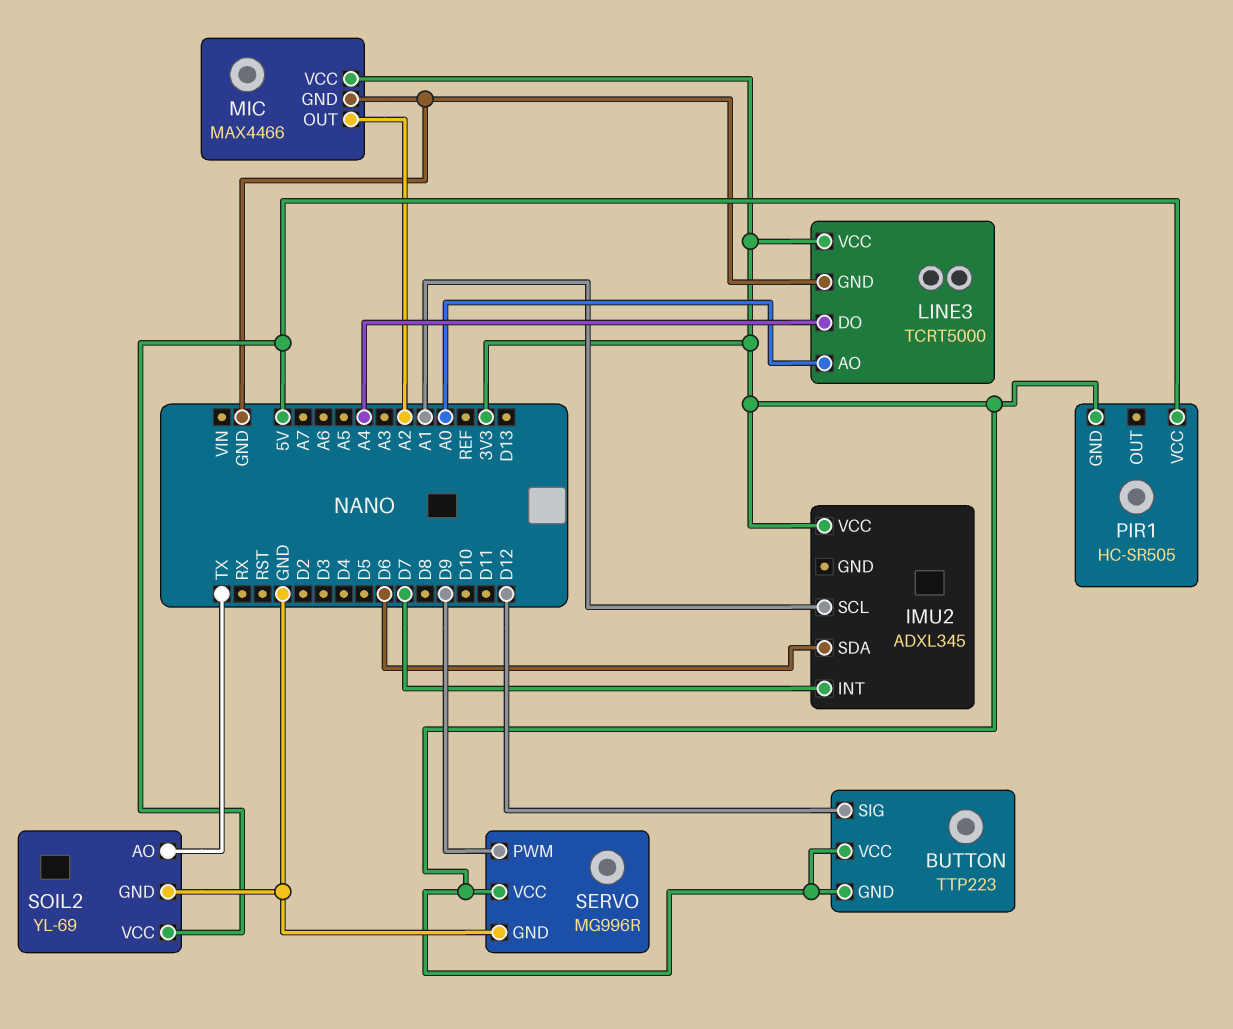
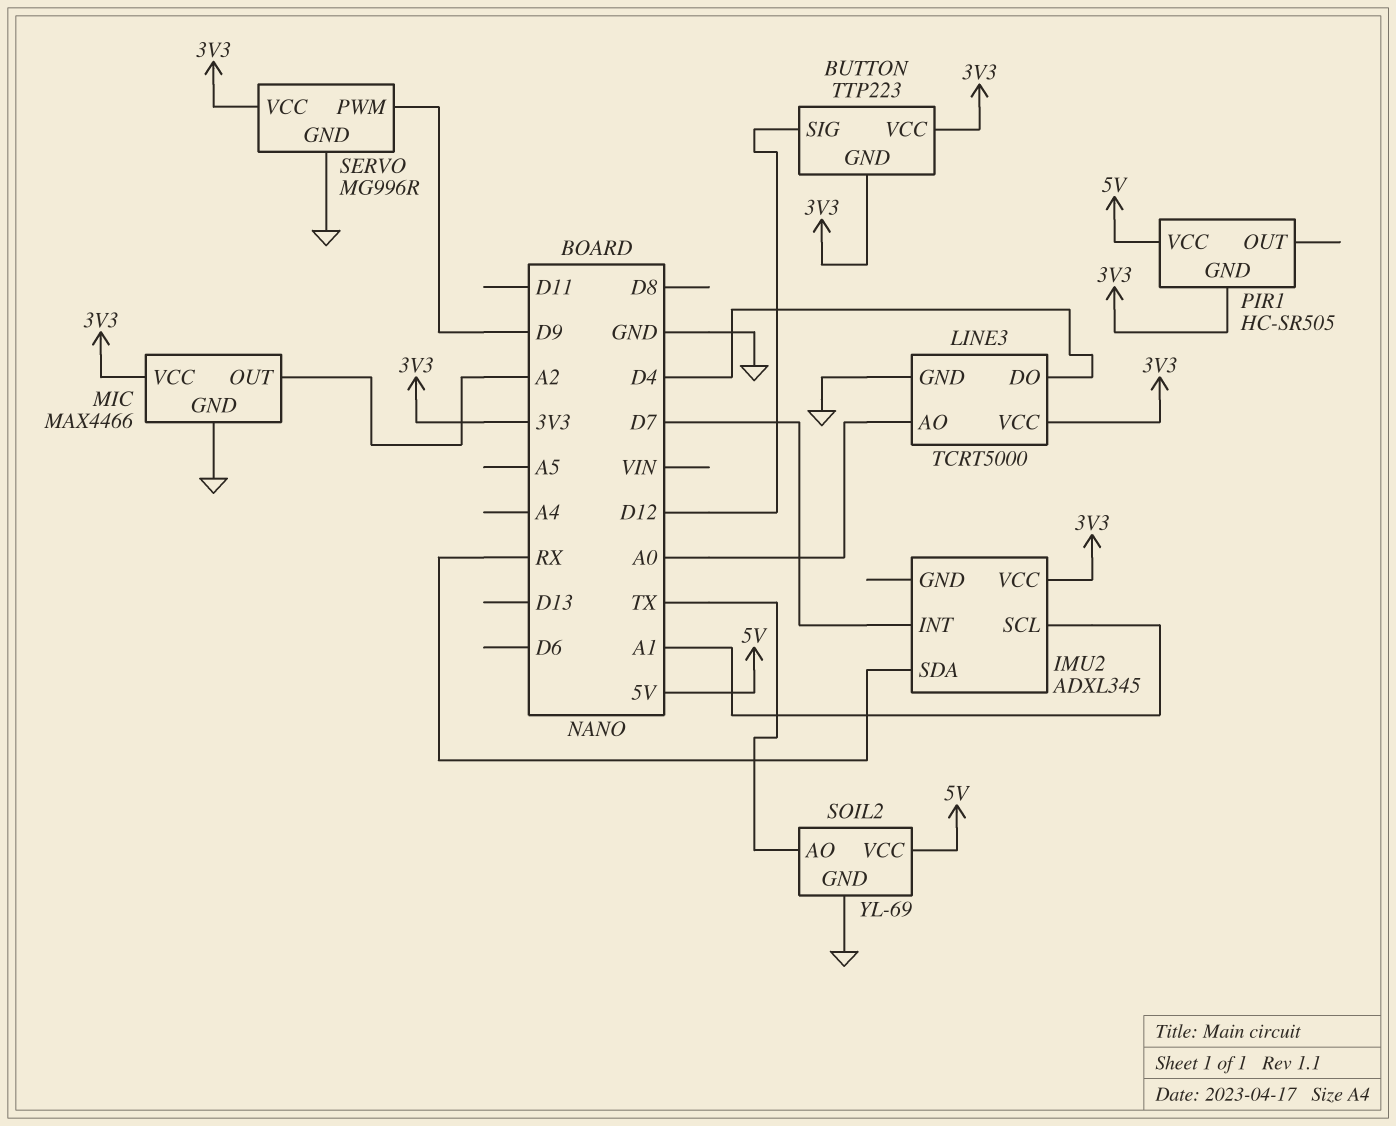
IMU2 pin SDA: D6 -> RX
LINE3 pin DO: A4 -> D4

